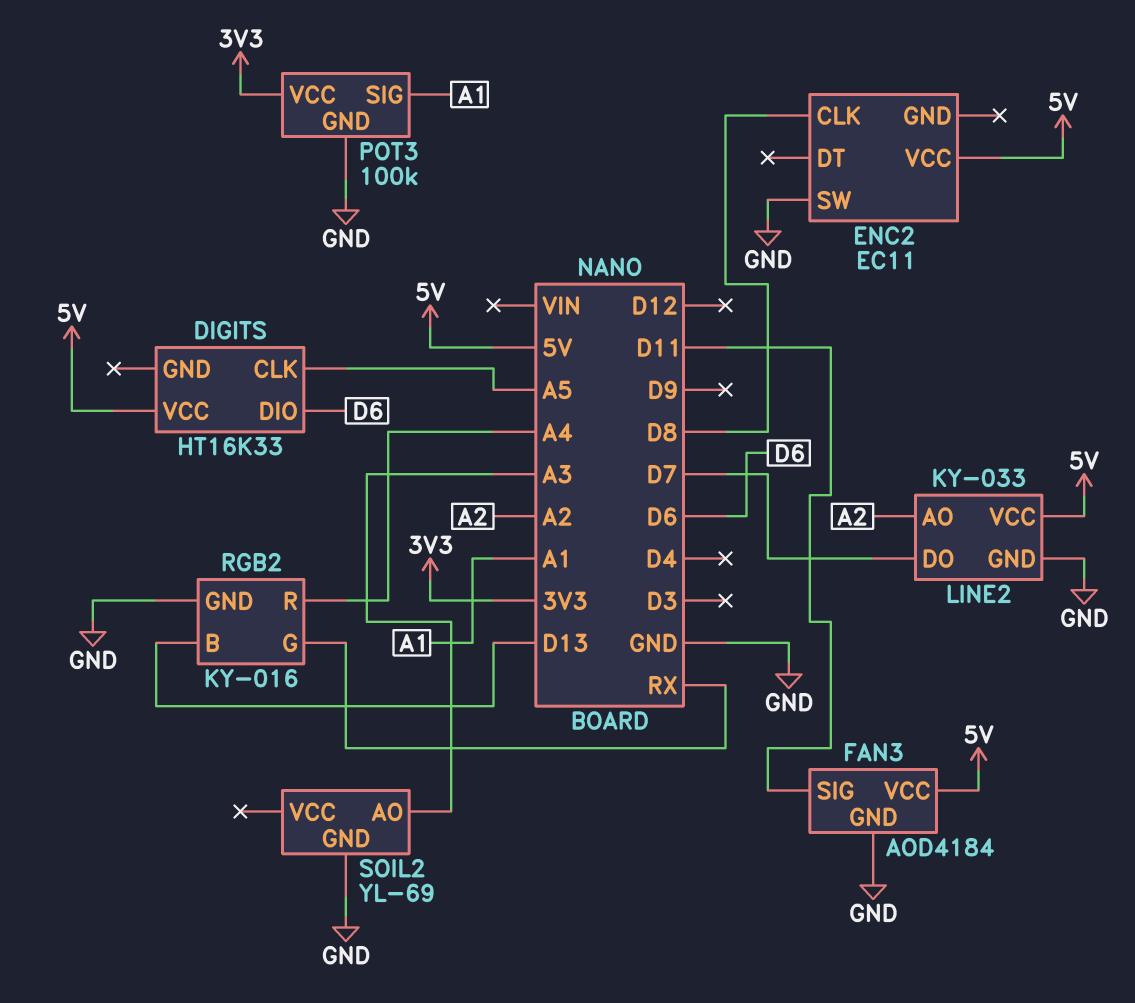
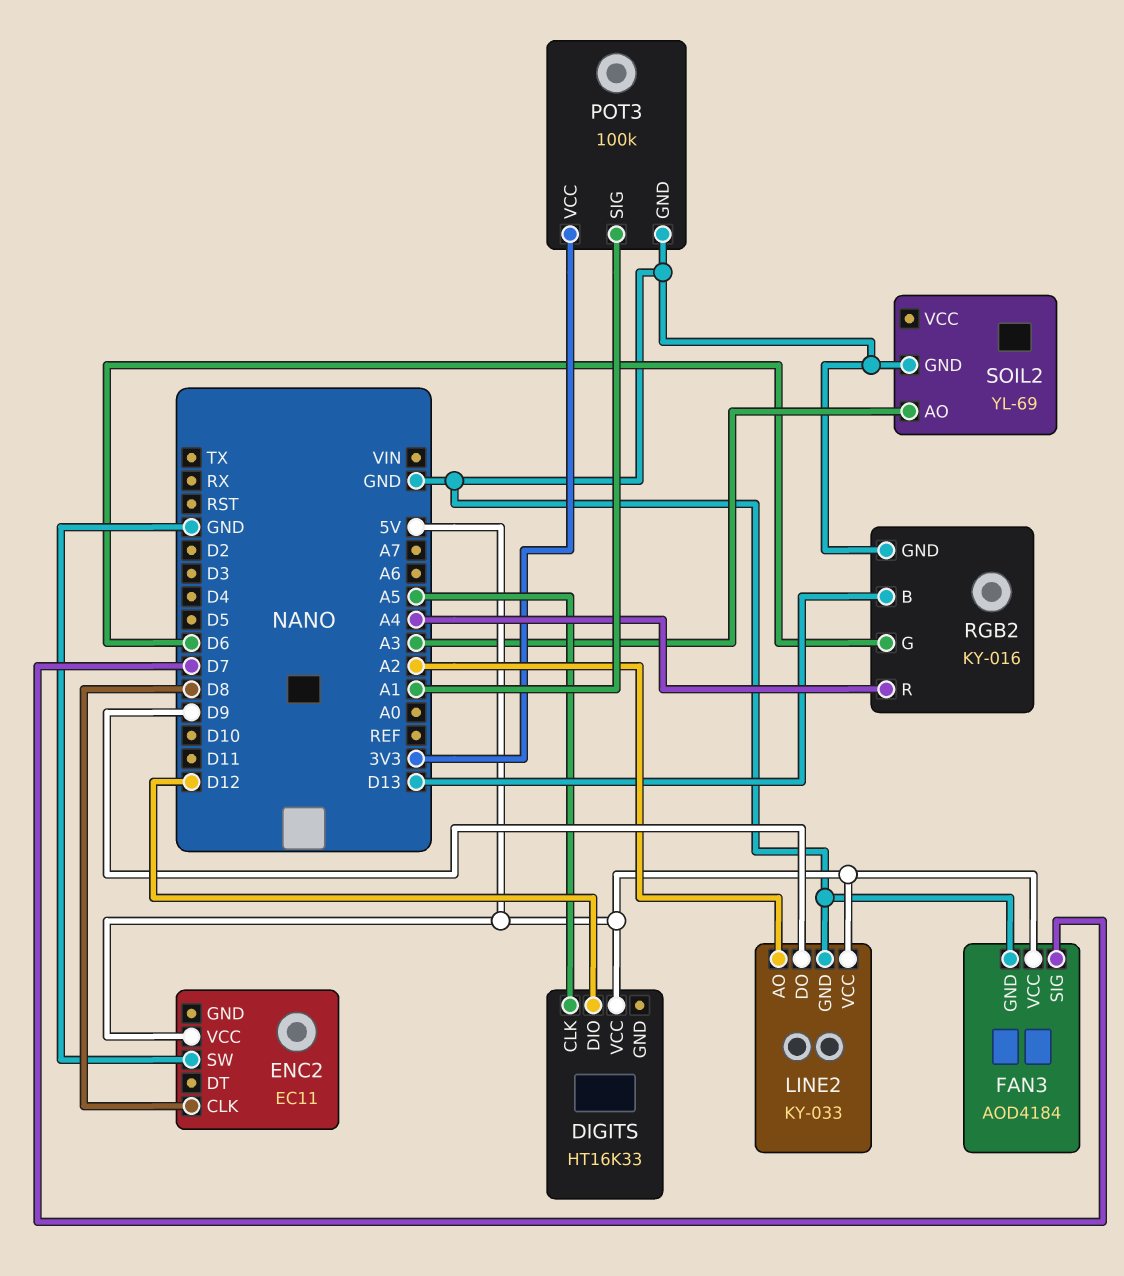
DIGITS pin DIO: D6 -> D12
FAN3 pin SIG: D11 -> D7
LINE2 pin DO: D7 -> D9
RGB2 pin G: RX -> D6

